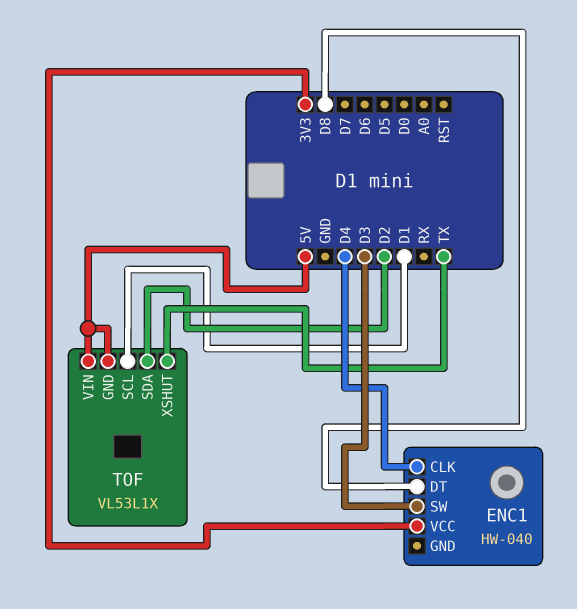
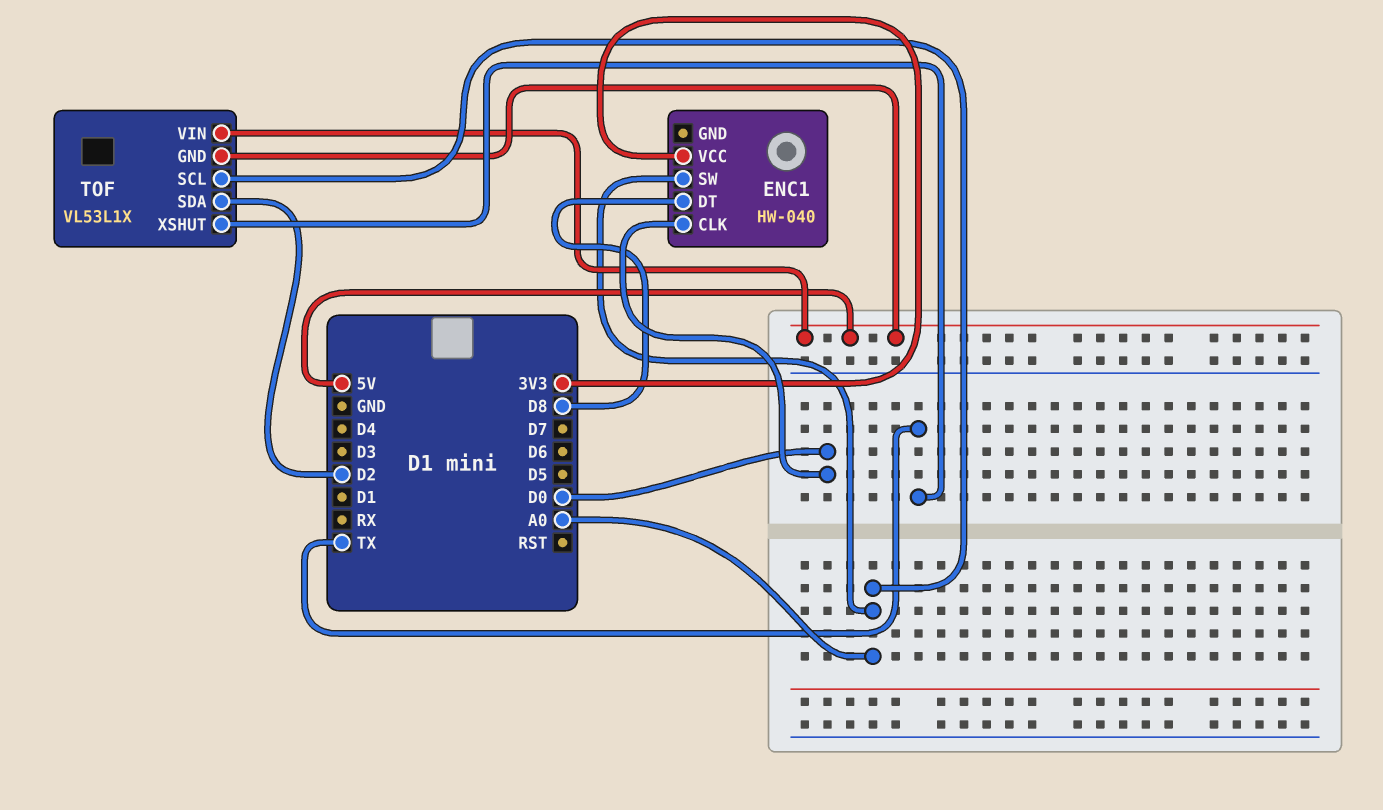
ENC1 pin CLK: D4 -> D0
ENC1 pin SW: D3 -> A0
TOF pin SCL: D1 -> A0

